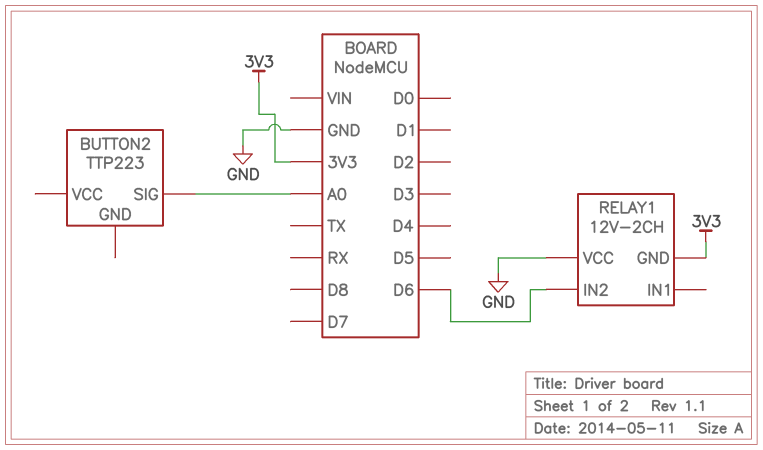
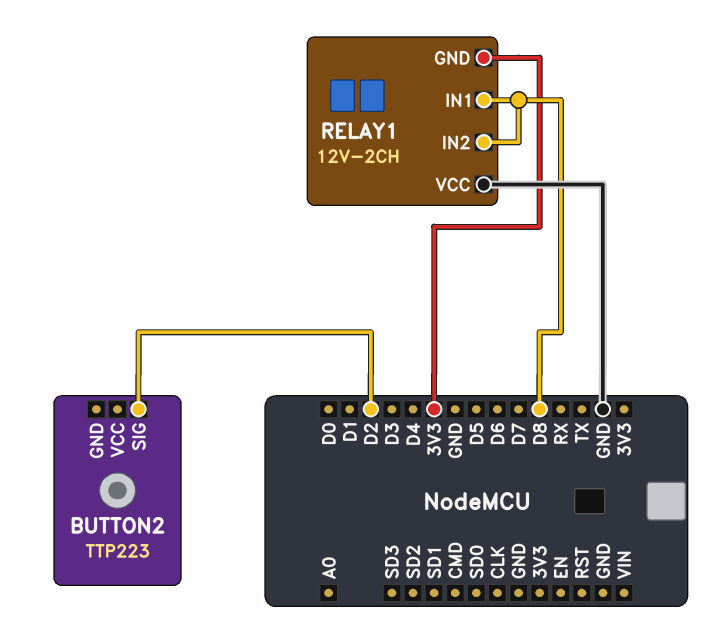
BUTTON2 pin SIG: A0 -> D2
RELAY1 pin IN1: none -> D8
RELAY1 pin IN2: D6 -> D8

